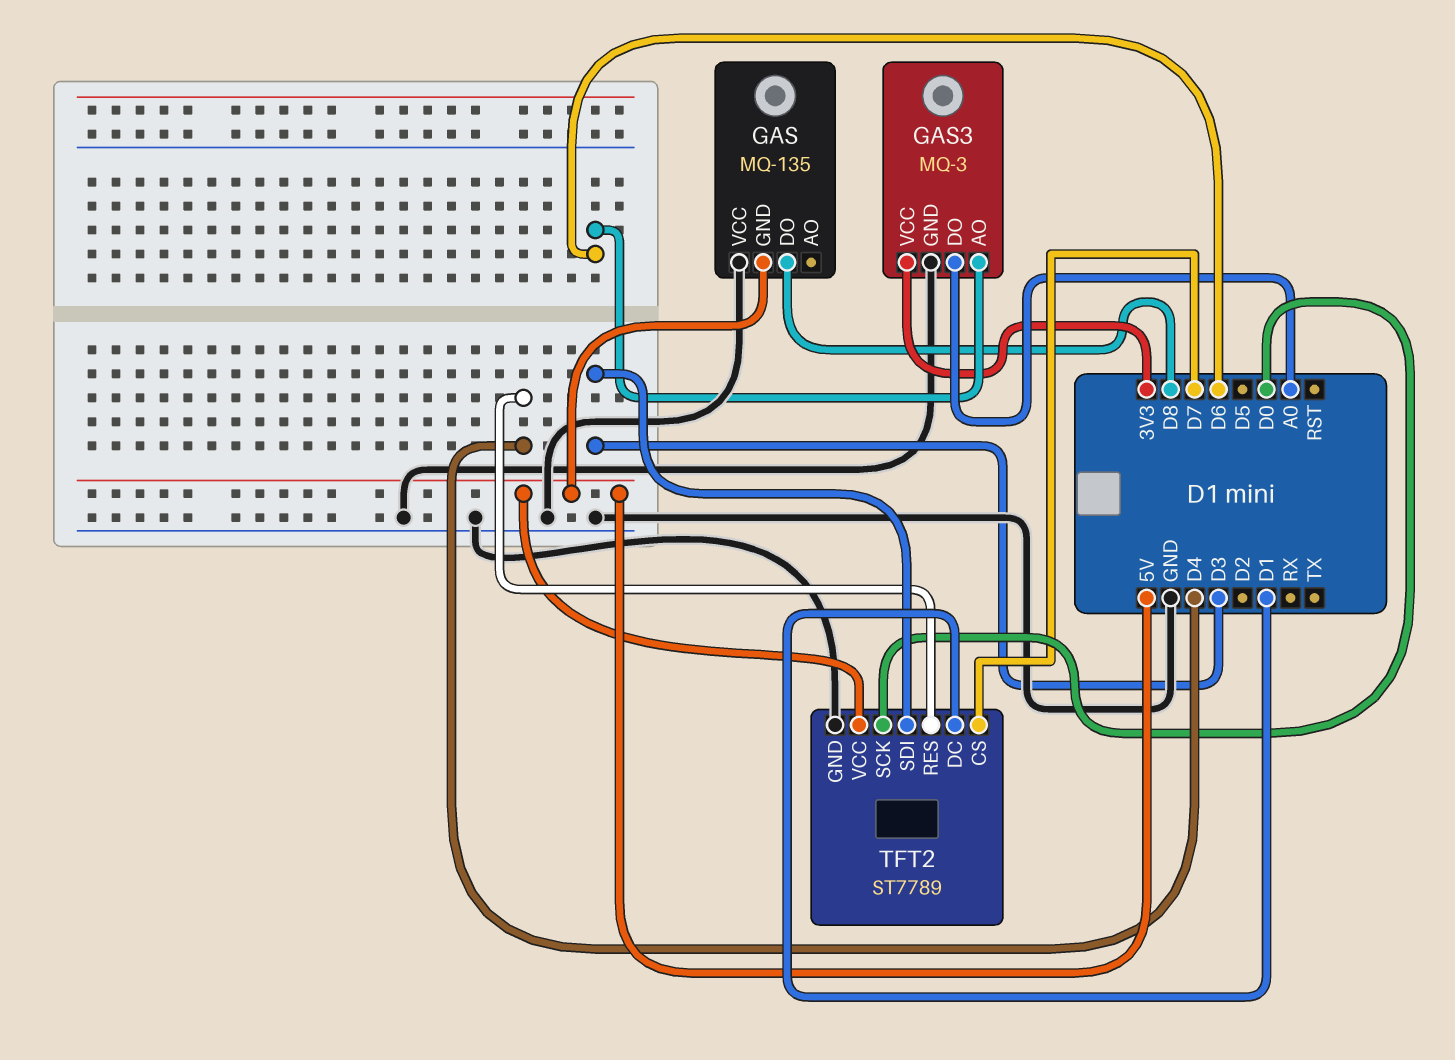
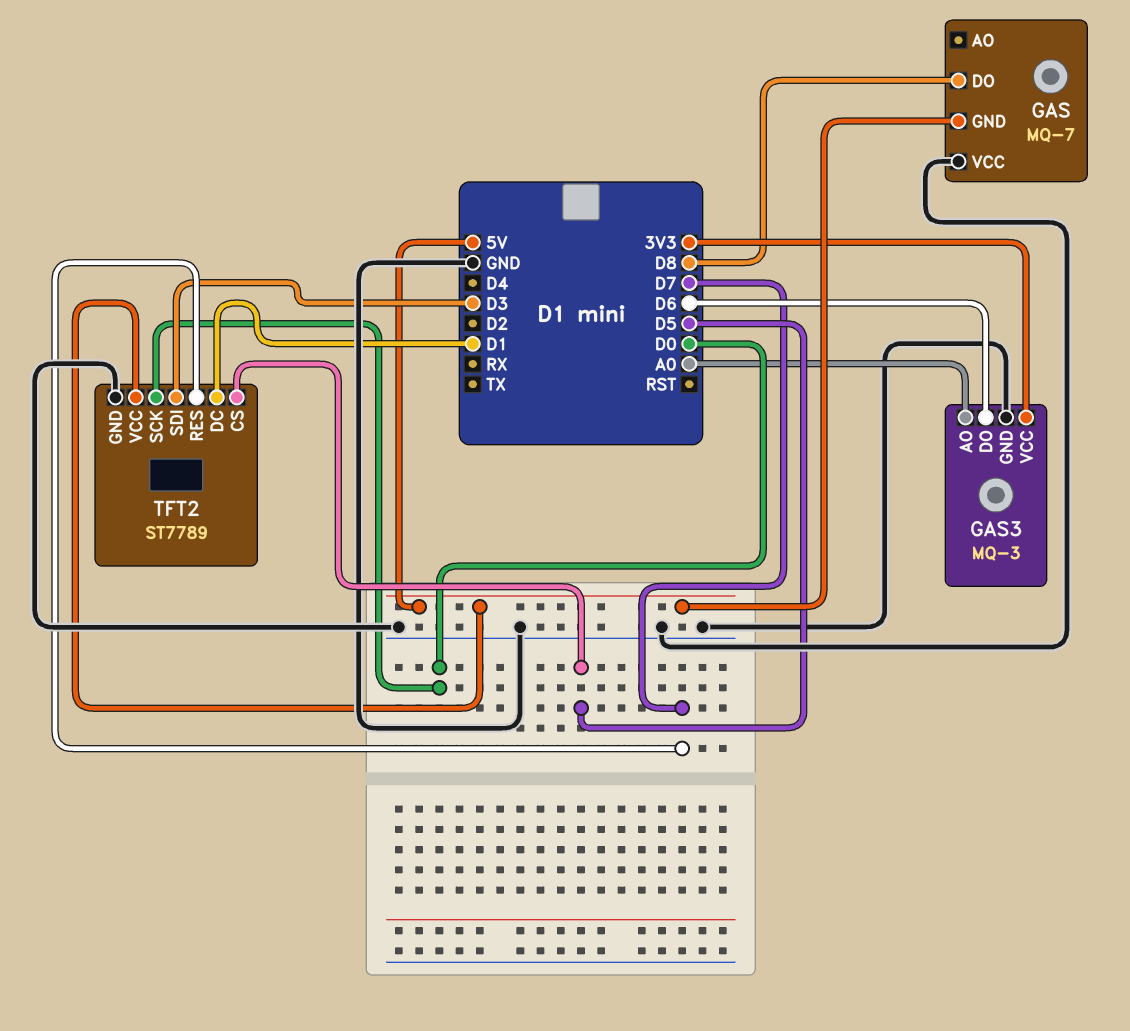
GAS: MQ-135 -> MQ-7
GAS3 pin AO: D6 -> A0
GAS3 pin DO: A0 -> D6
TFT2 pin CS: D7 -> D5
TFT2 pin RES: D4 -> D7

